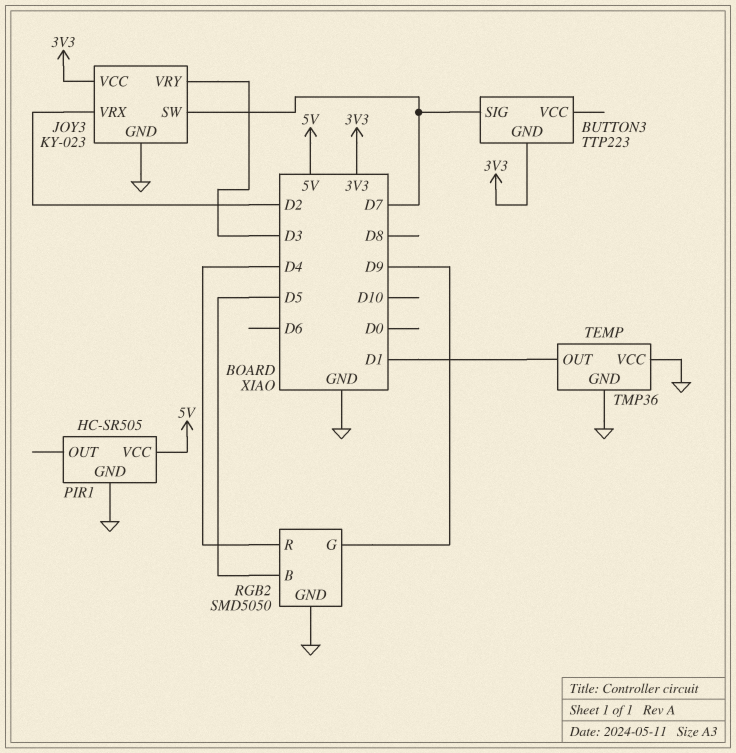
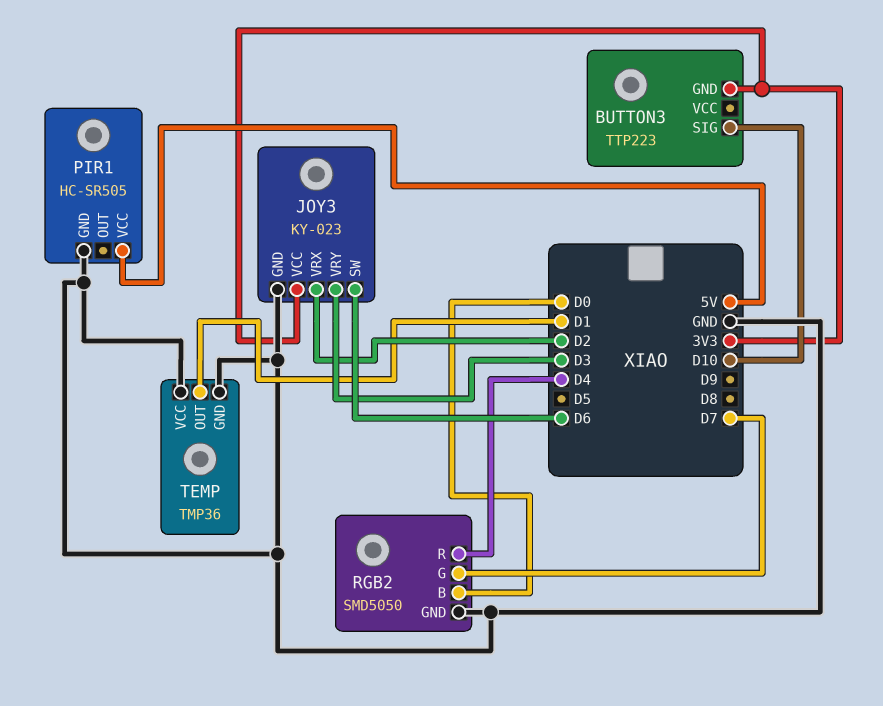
BUTTON3 pin SIG: D7 -> D10
JOY3 pin SW: D7 -> D6
RGB2 pin B: D5 -> D0
RGB2 pin G: D9 -> D7

